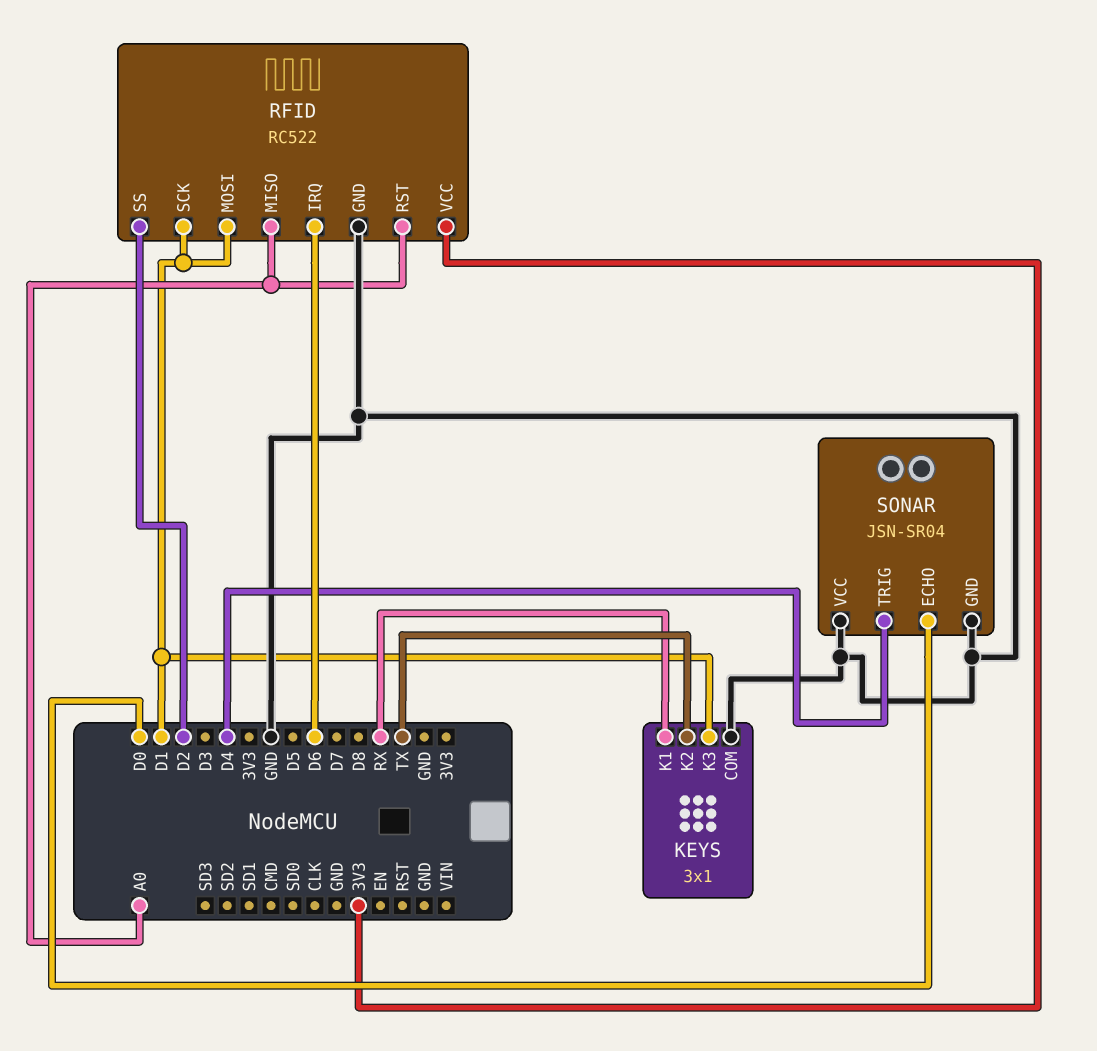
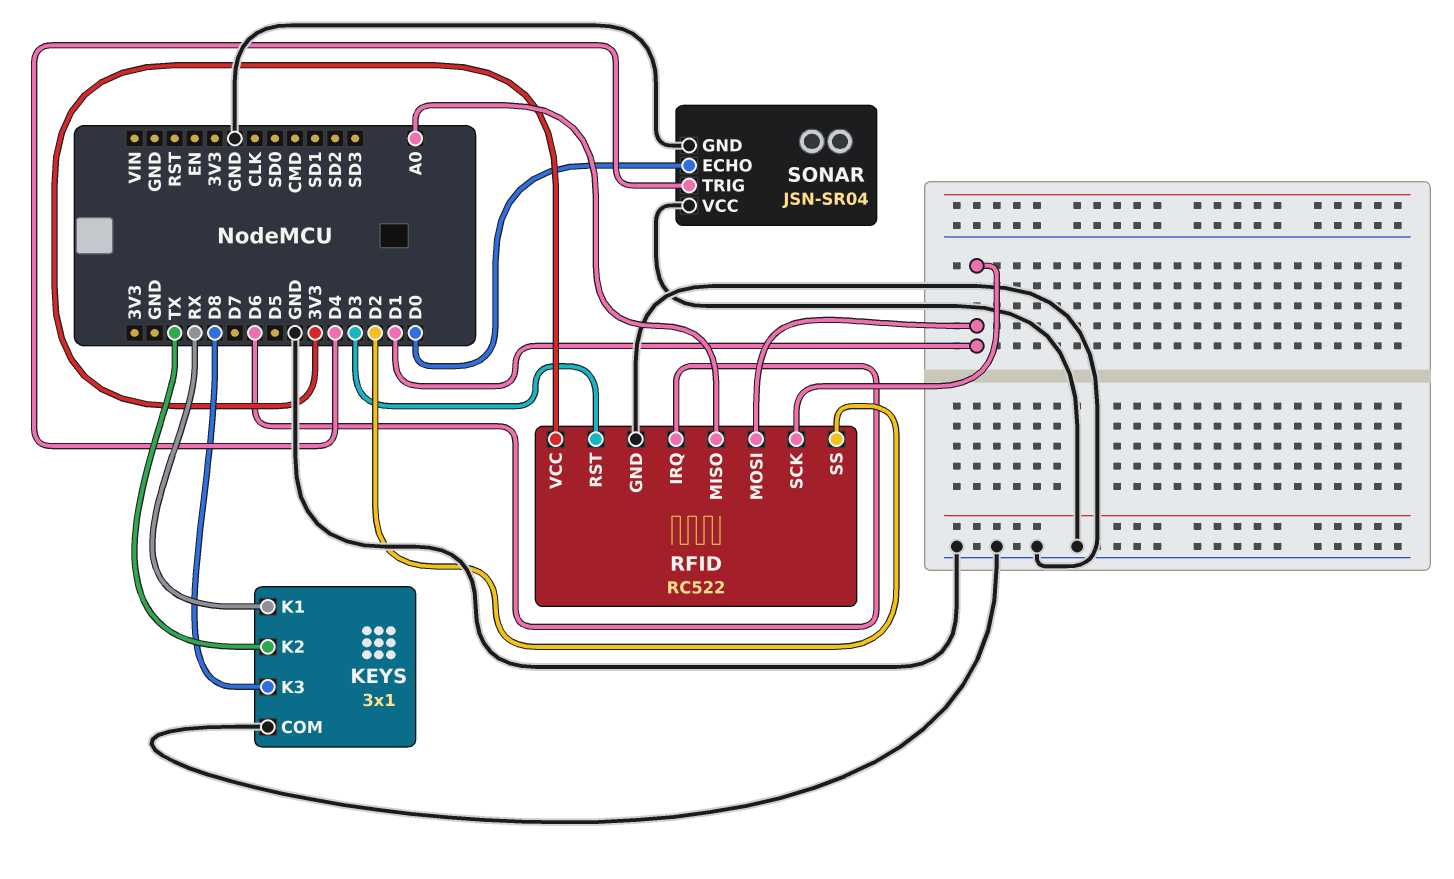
KEYS pin K3: D1 -> D8
RFID pin RST: A0 -> D3

